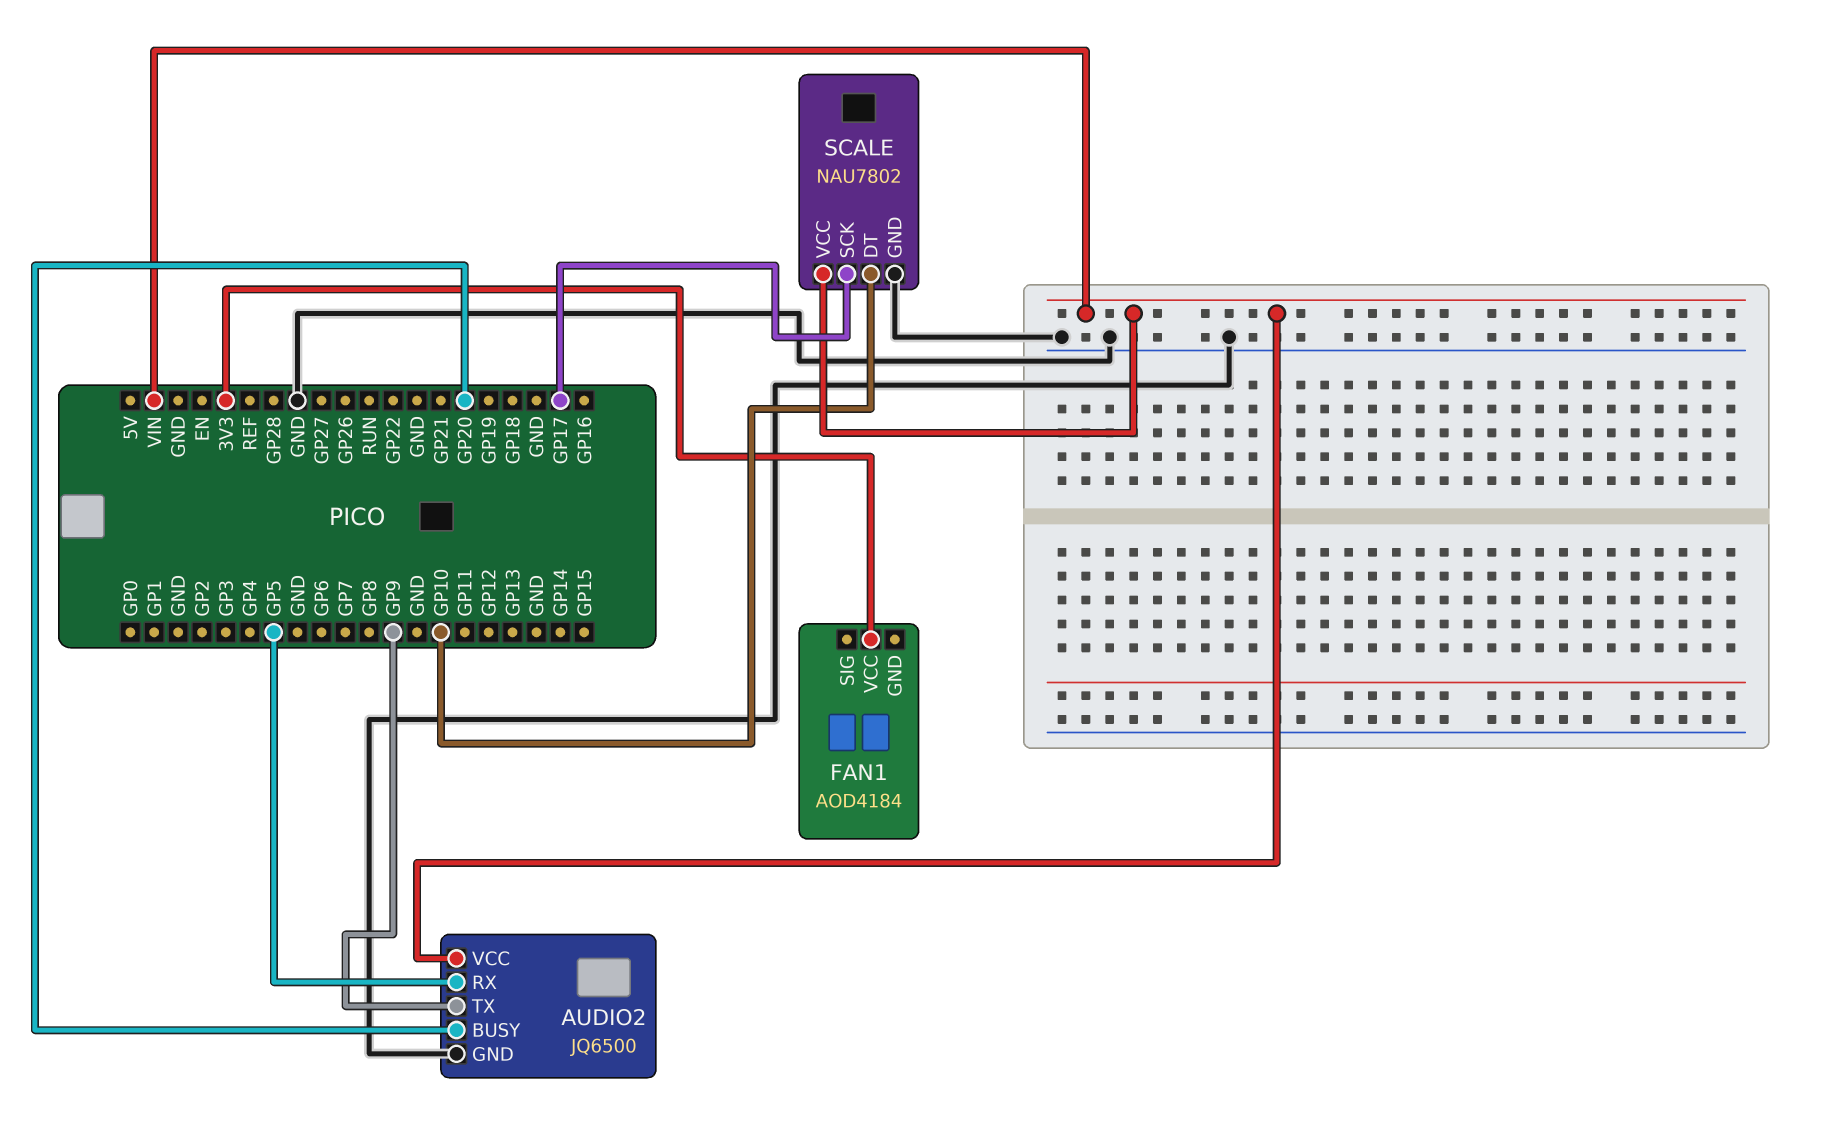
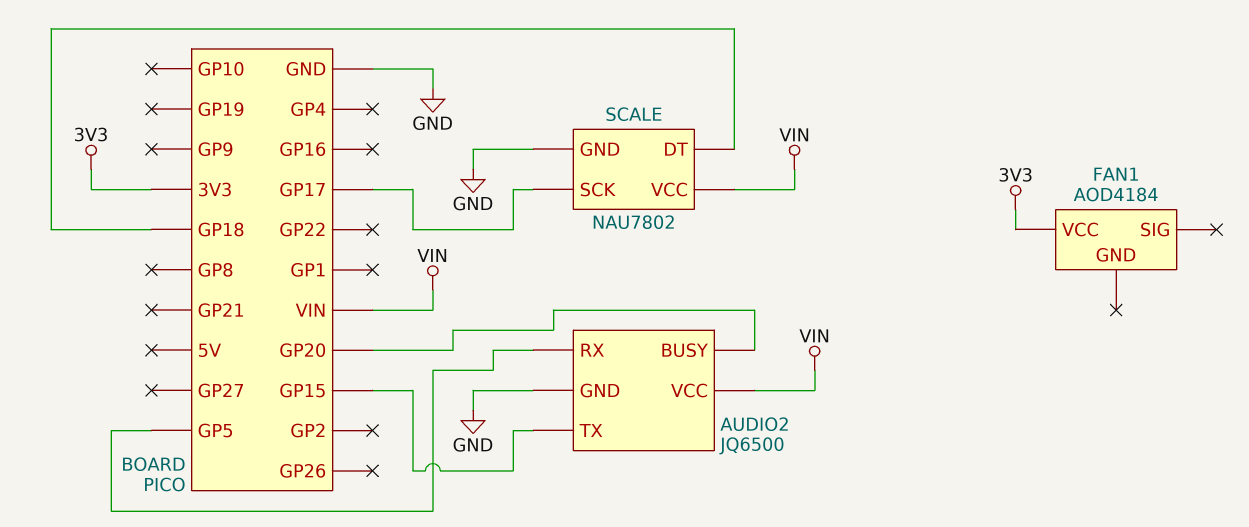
AUDIO2 pin TX: GP9 -> GP15
SCALE pin DT: GP10 -> GP18

